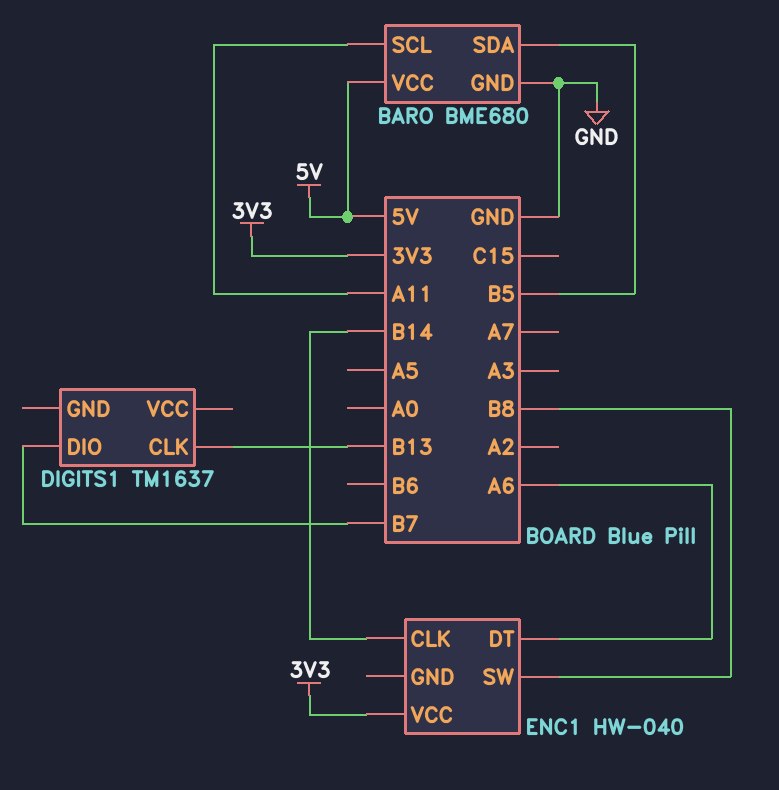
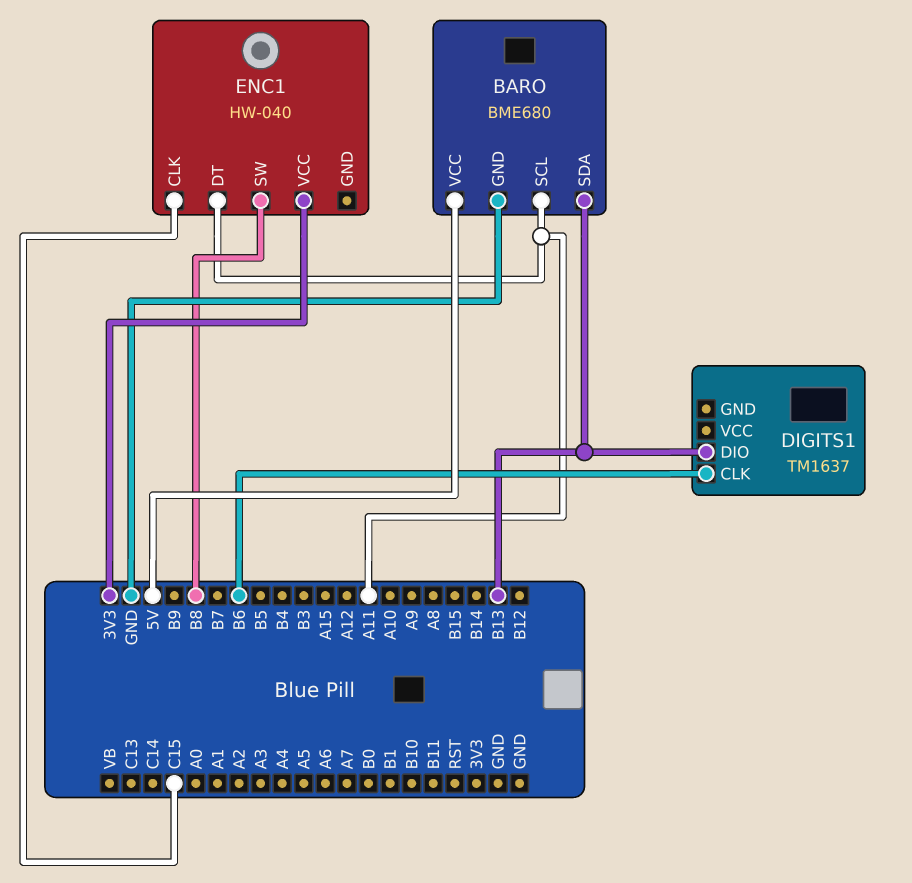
BARO pin SDA: B5 -> B13
DIGITS1 pin CLK: B13 -> B6
DIGITS1 pin DIO: B7 -> B13
ENC1 pin CLK: B14 -> C15
ENC1 pin DT: A6 -> A11

